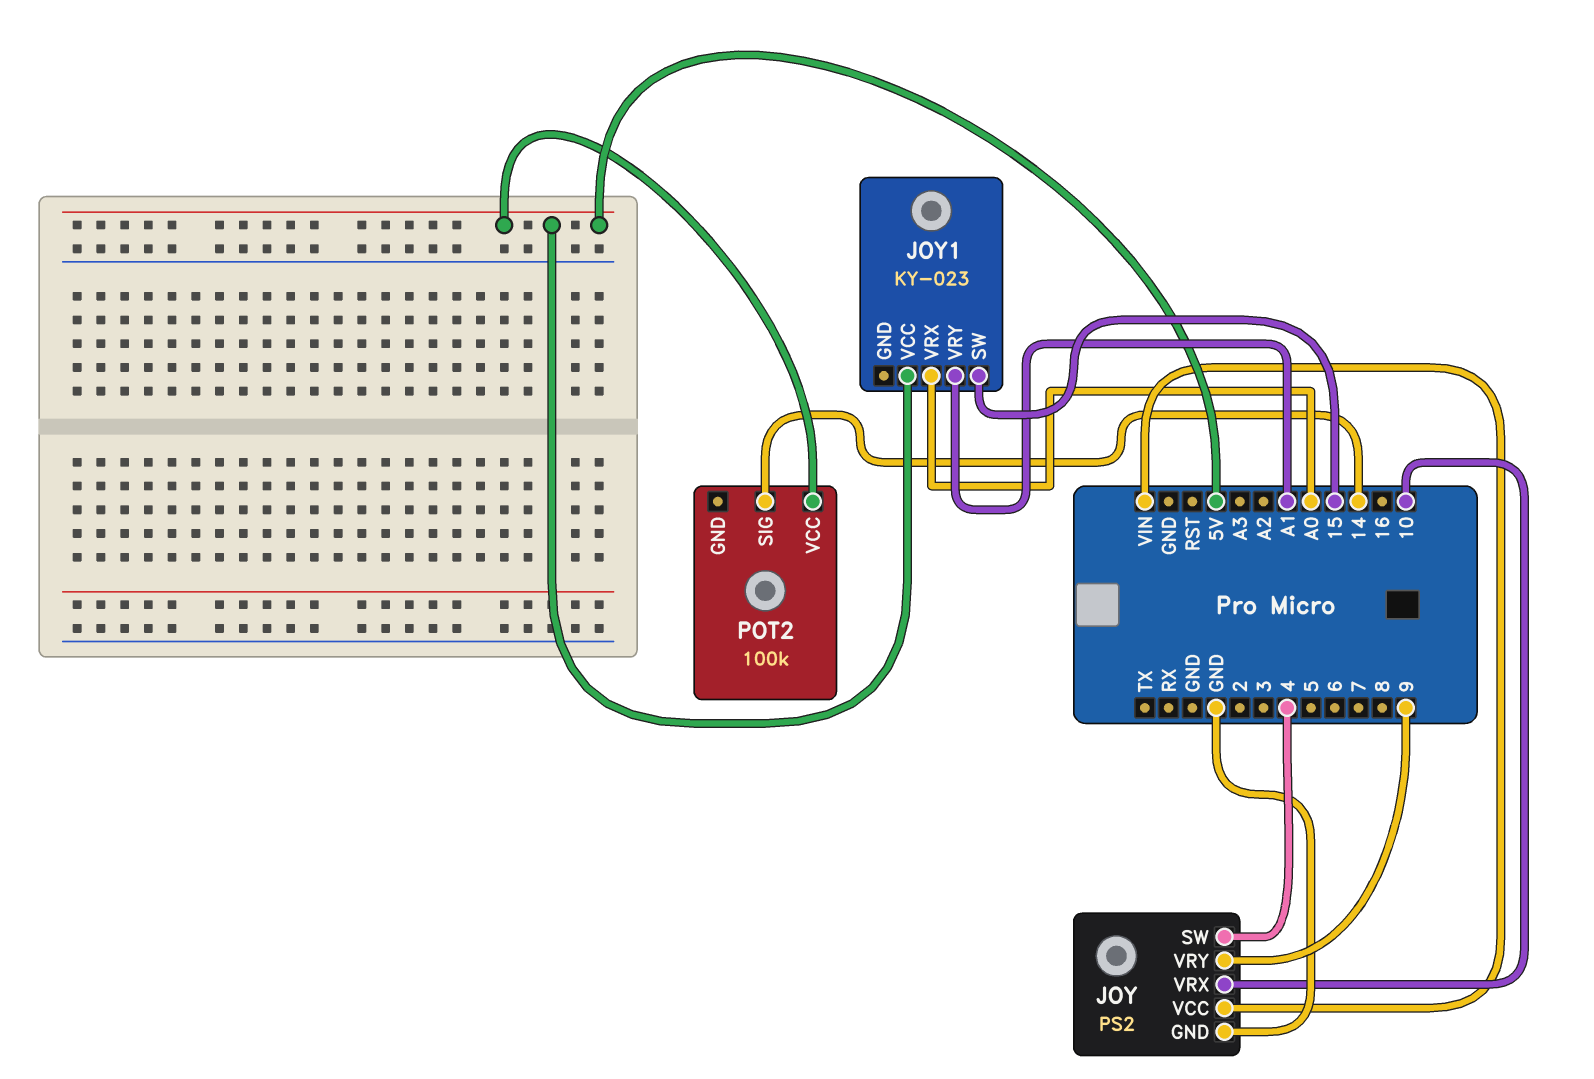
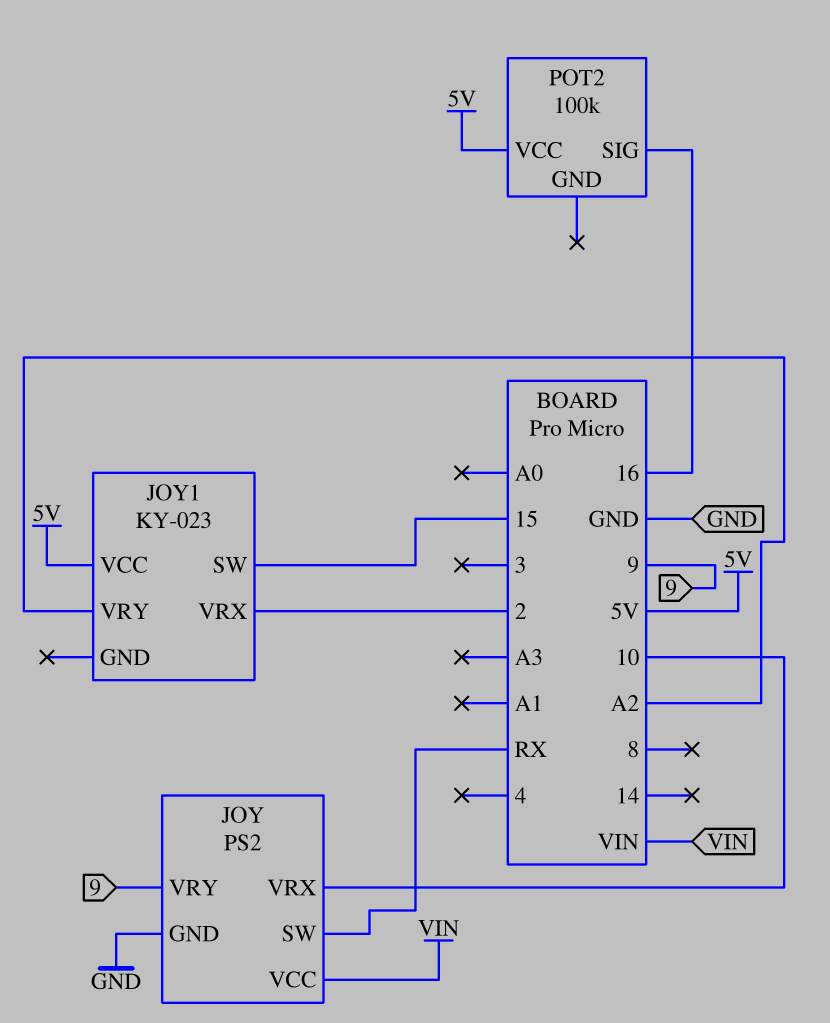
JOY pin SW: 4 -> RX
JOY1 pin VRX: A0 -> 2
JOY1 pin VRY: A1 -> A2
POT2 pin SIG: 14 -> 16

